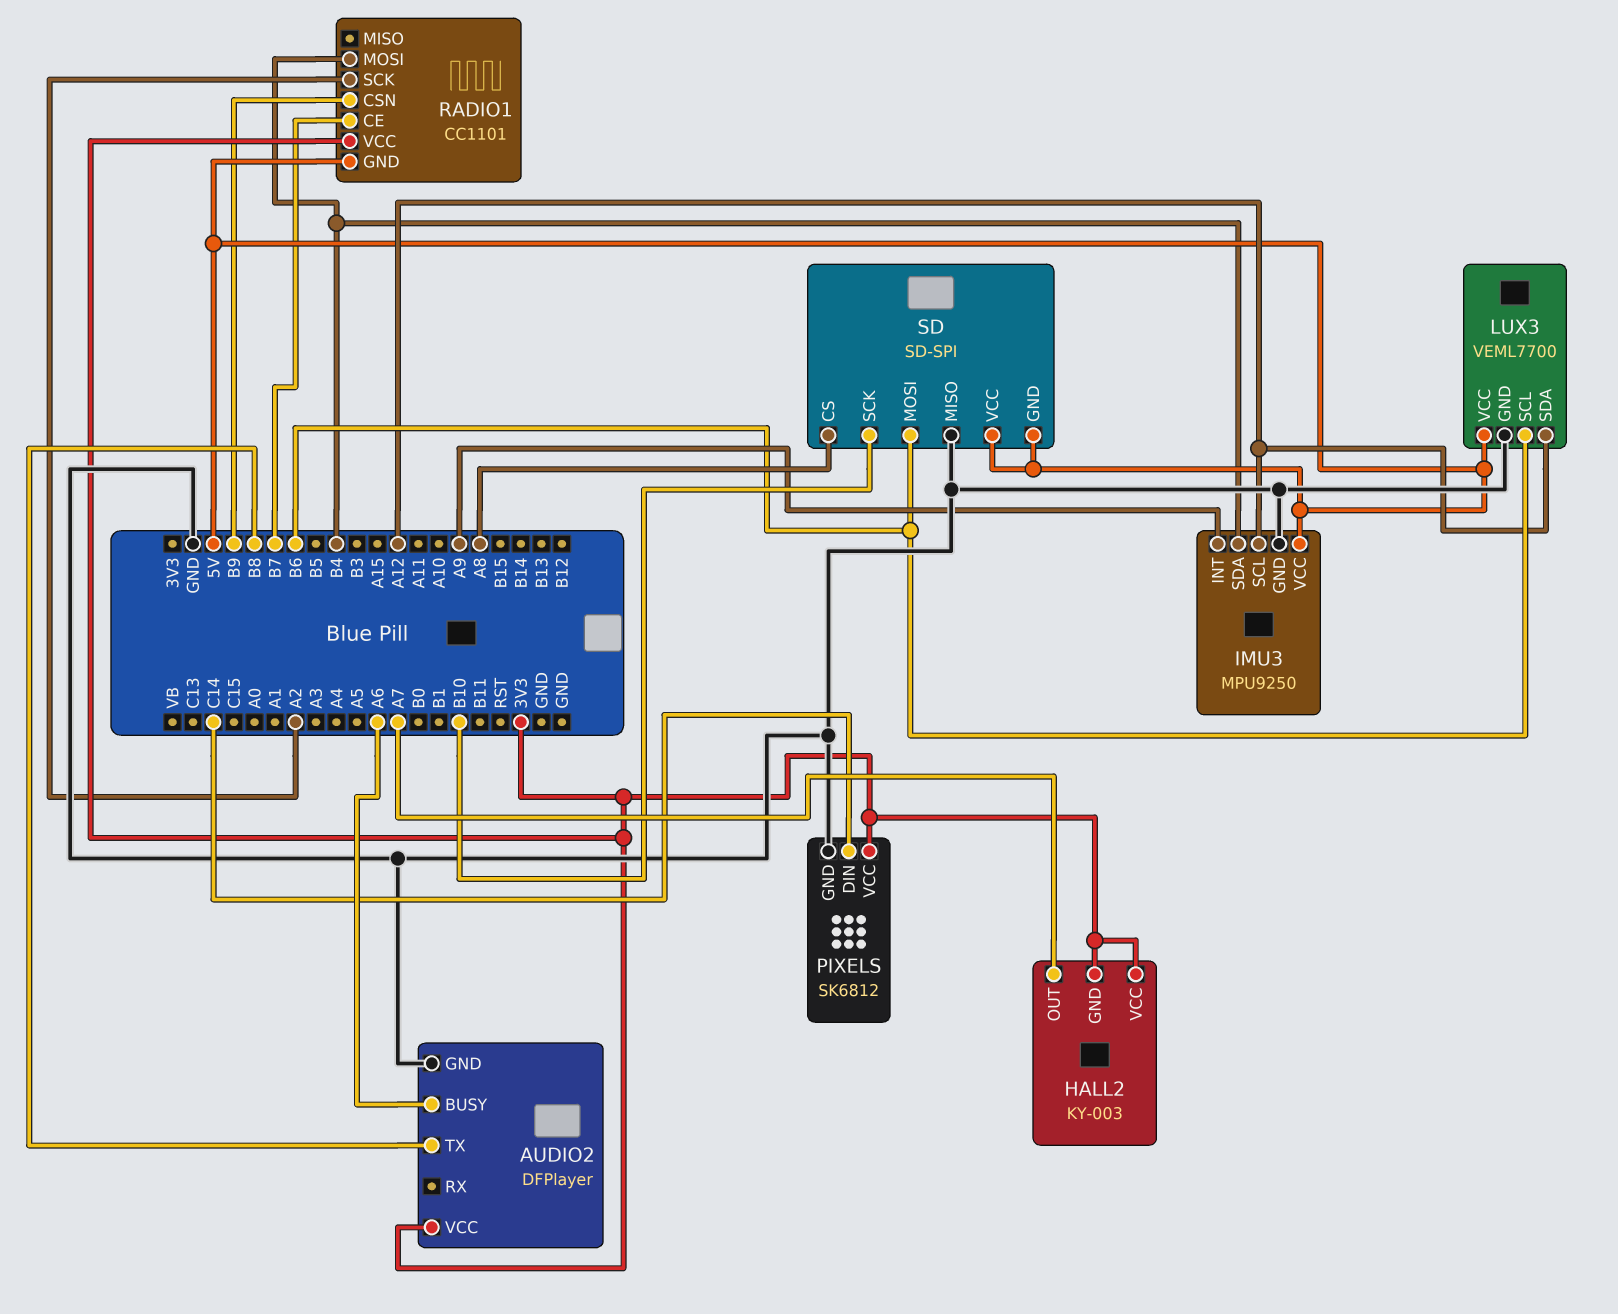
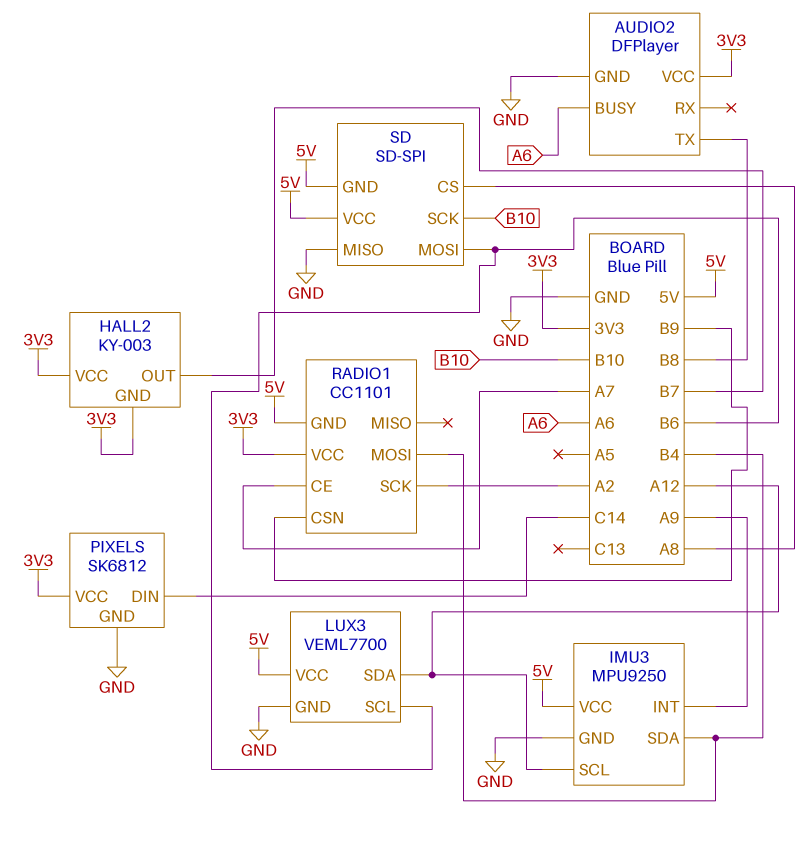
HALL2 pin OUT: A7 -> B7
RADIO1 pin CE: B7 -> A7

